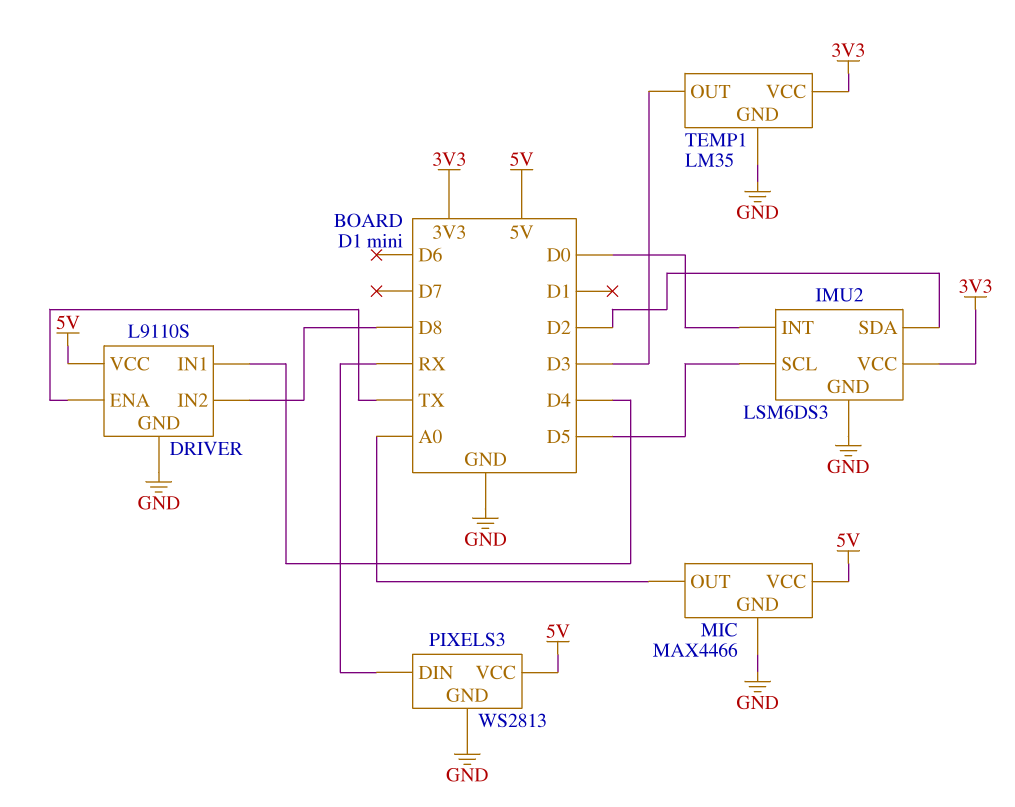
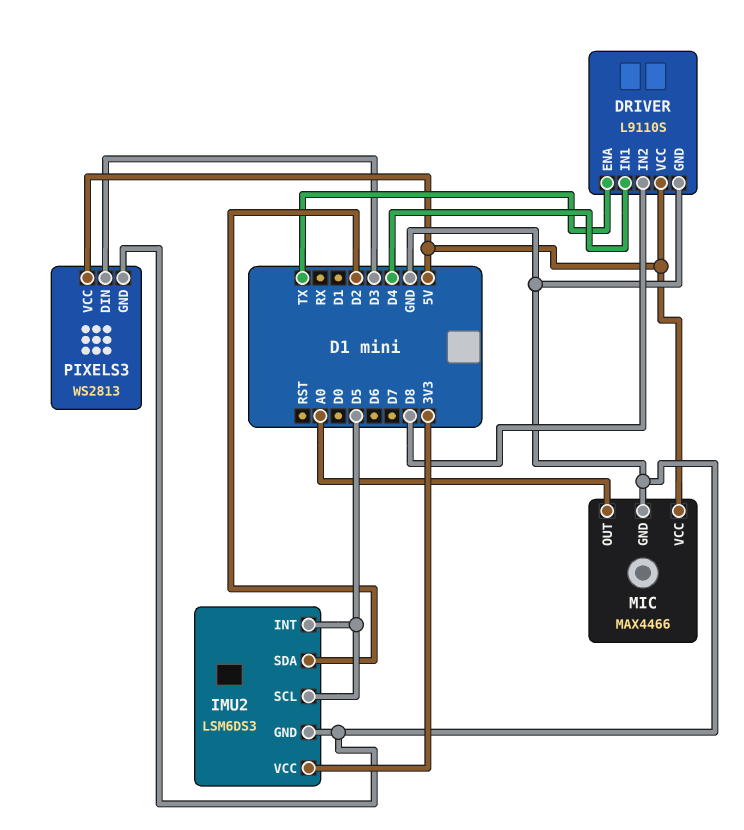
IMU2 pin INT: D0 -> D5
PIXELS3 pin DIN: RX -> D3
TEMP1: LM35 -> none
TEMP1 pin GND: GND -> none
TEMP1 pin OUT: D3 -> none
TEMP1 pin VCC: 3V3 -> none

